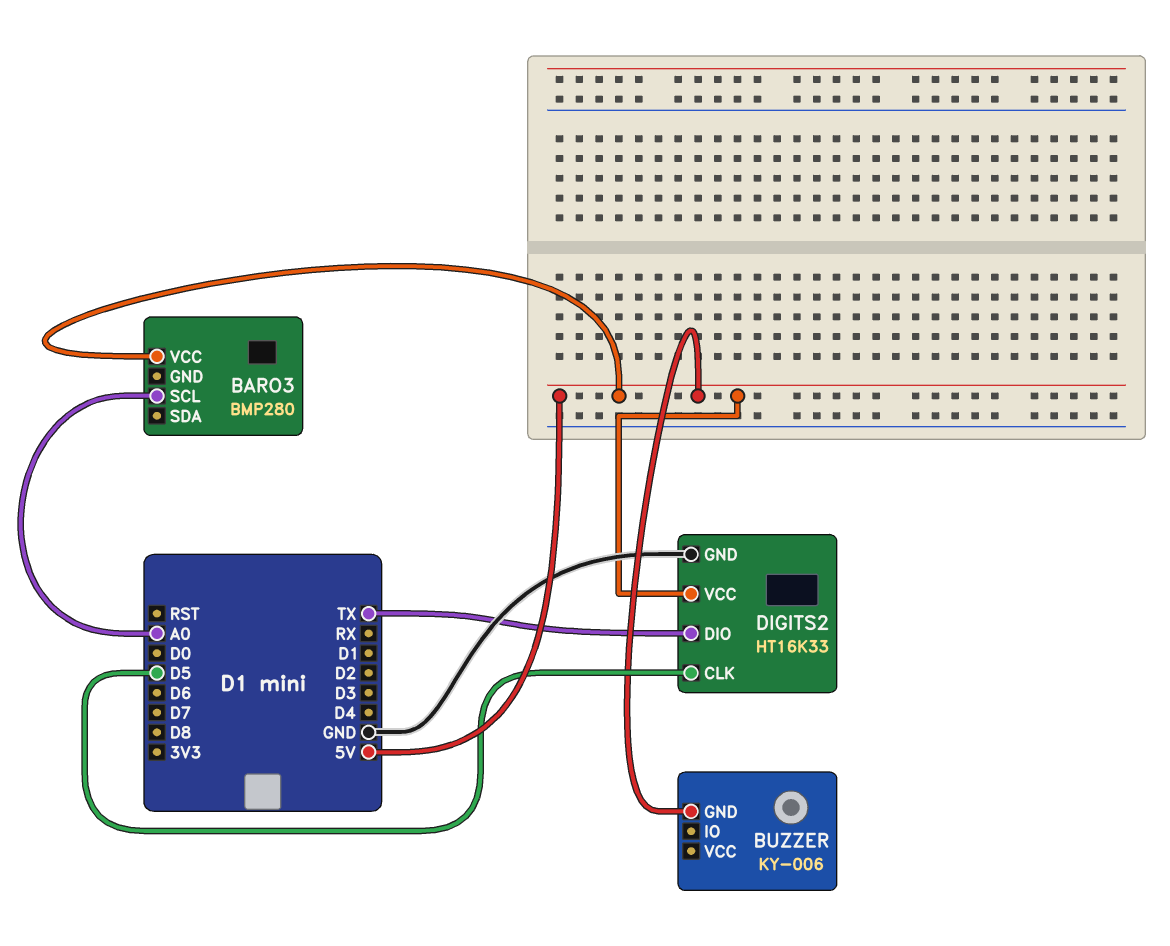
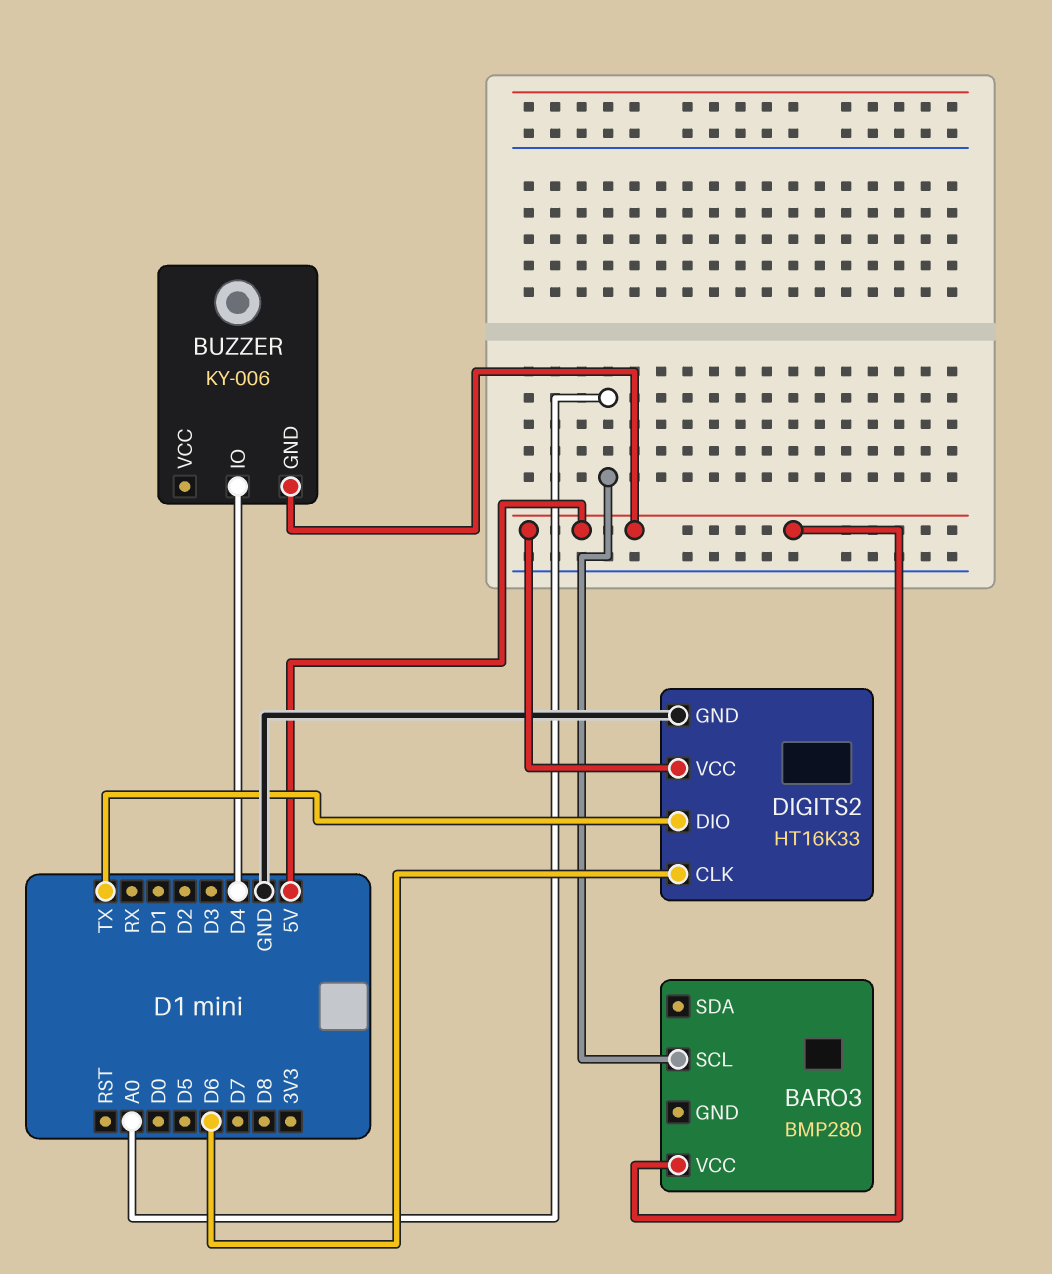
BUZZER pin IO: none -> D4
DIGITS2 pin CLK: D5 -> D6

